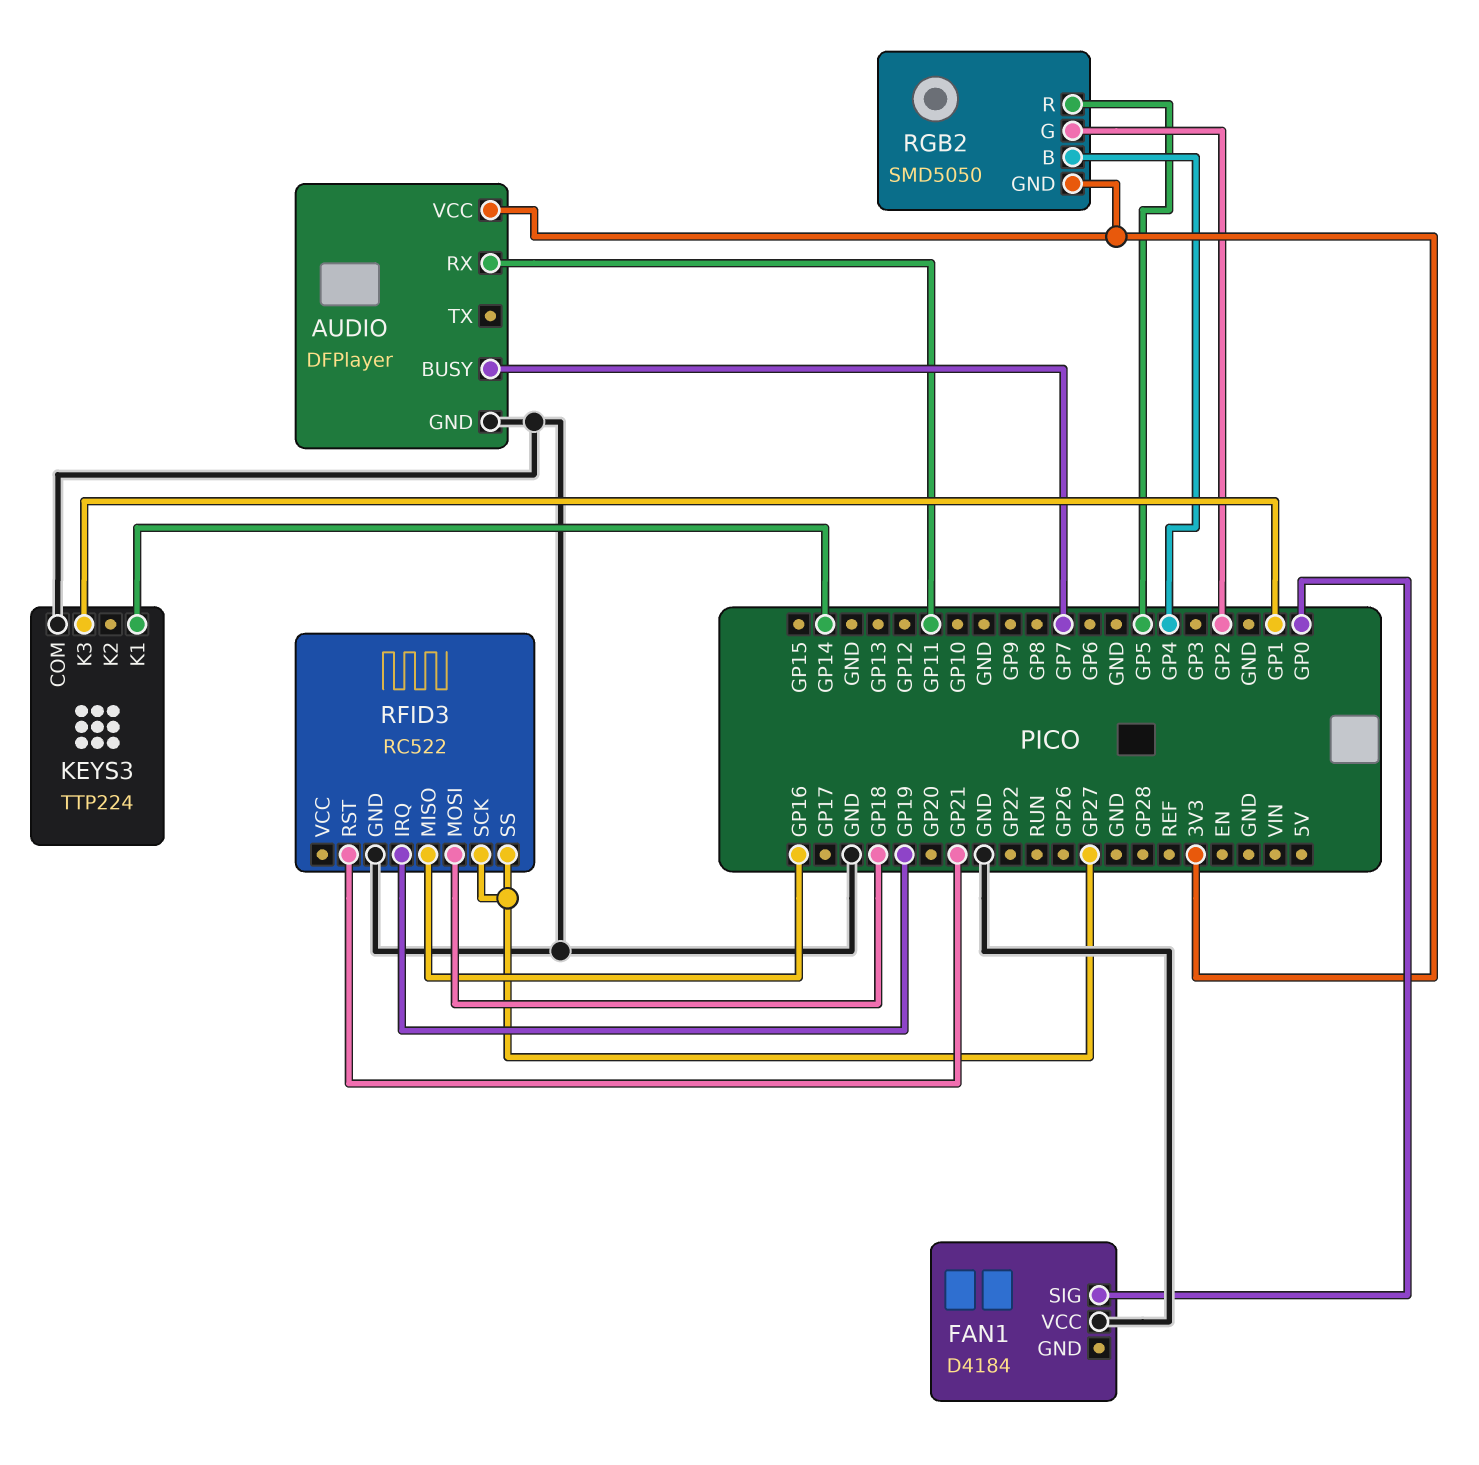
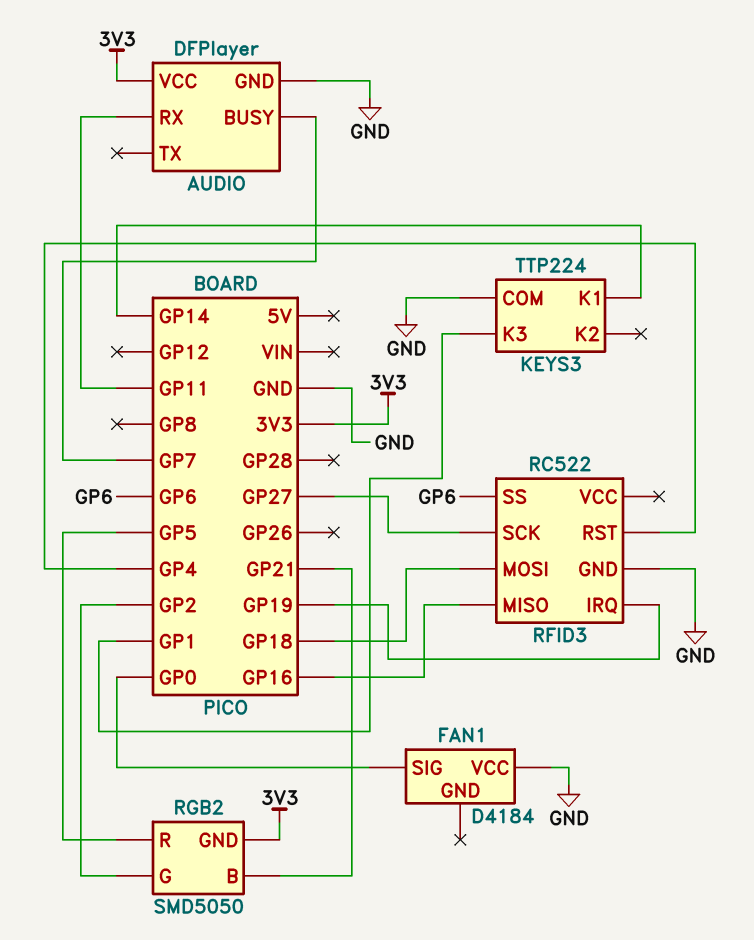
RFID3 pin RST: GP21 -> GP4
RFID3 pin SS: GP27 -> GP6
RGB2 pin B: GP4 -> GP21

